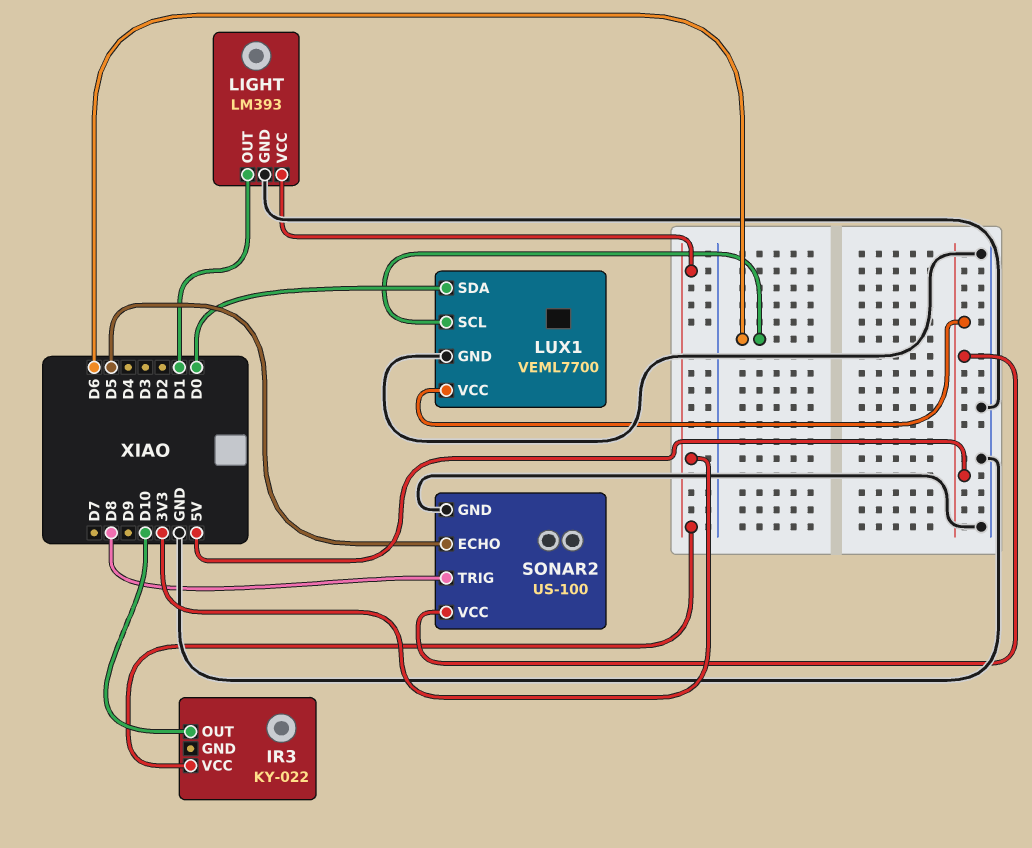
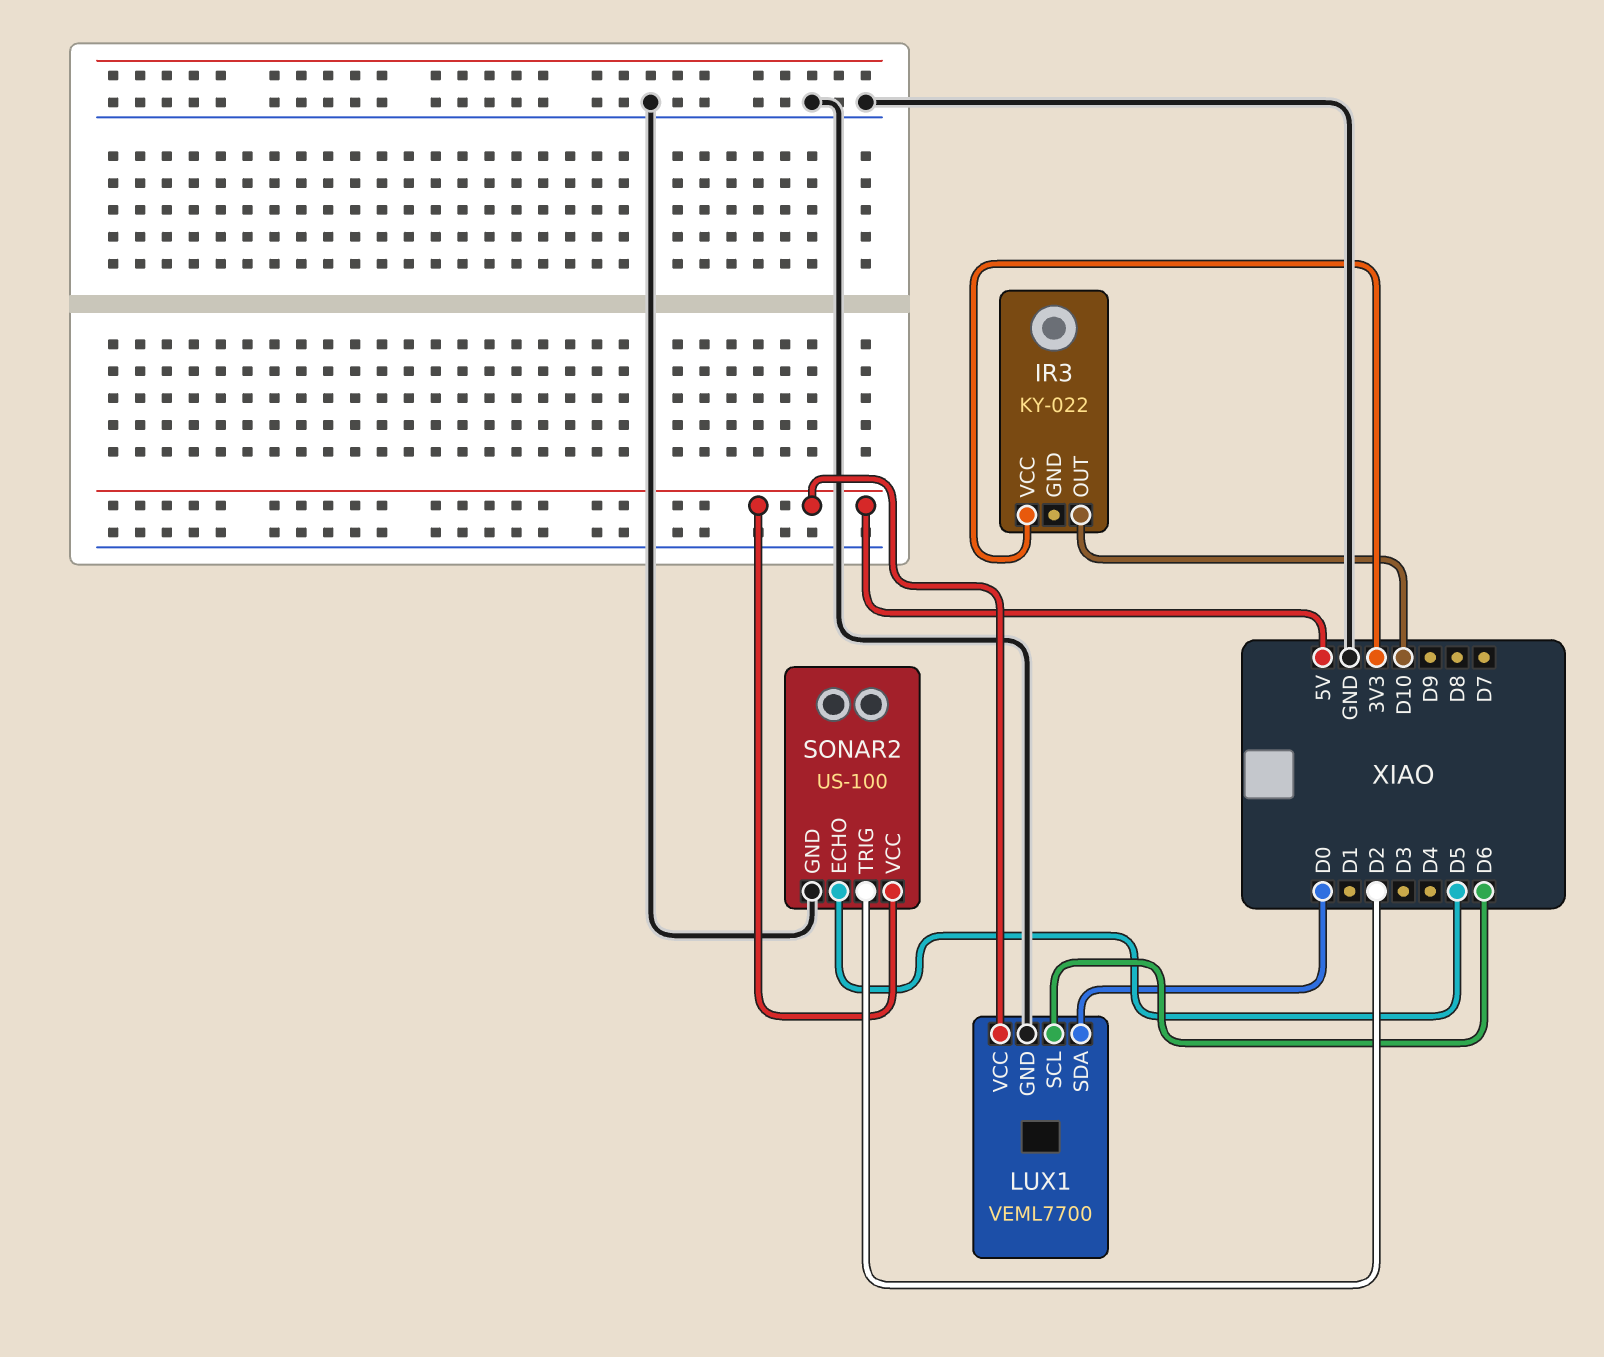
LIGHT: LM393 -> none
LIGHT pin GND: GND -> none
LIGHT pin OUT: D1 -> none
LIGHT pin VCC: 3V3 -> none
SONAR2 pin TRIG: D8 -> D2

